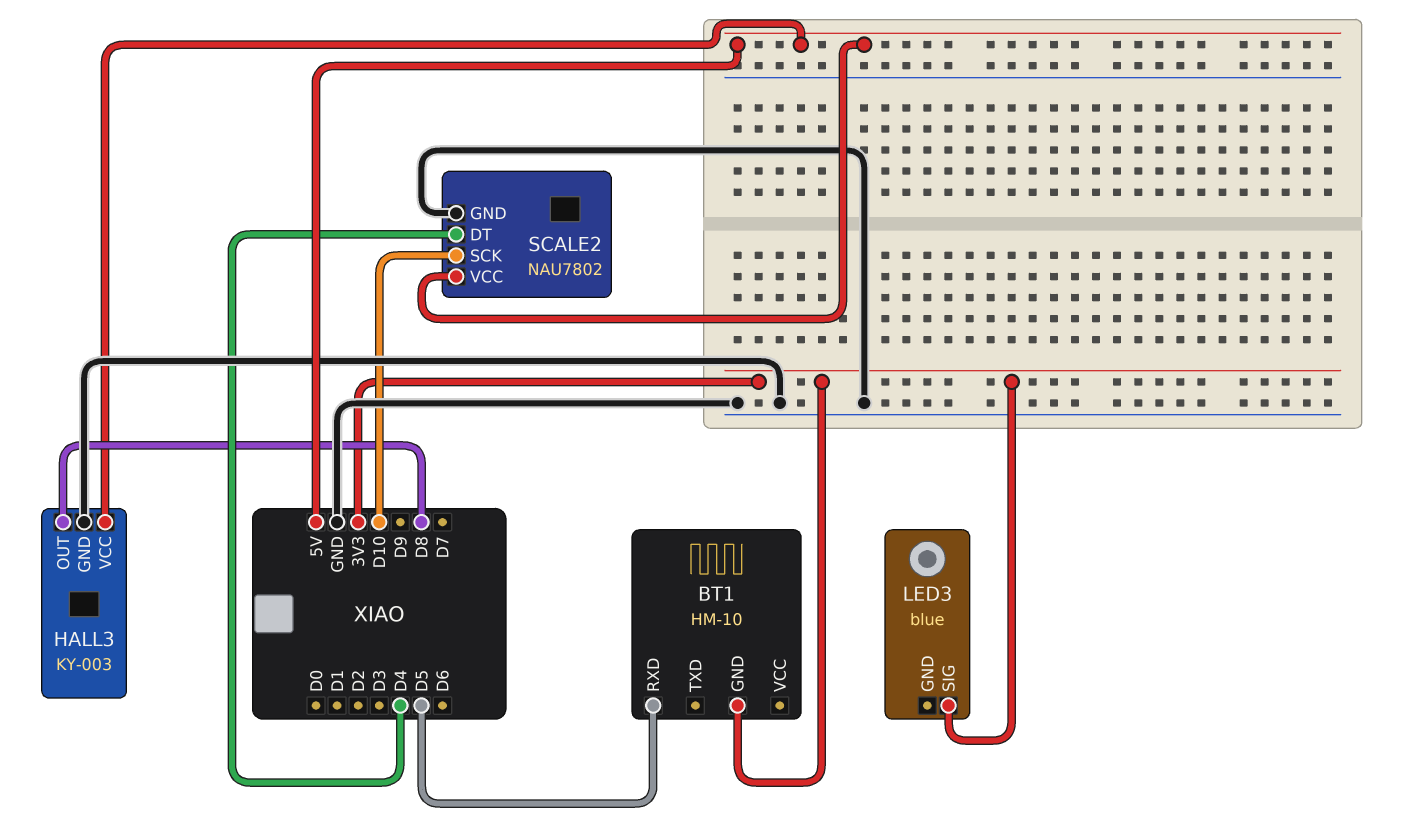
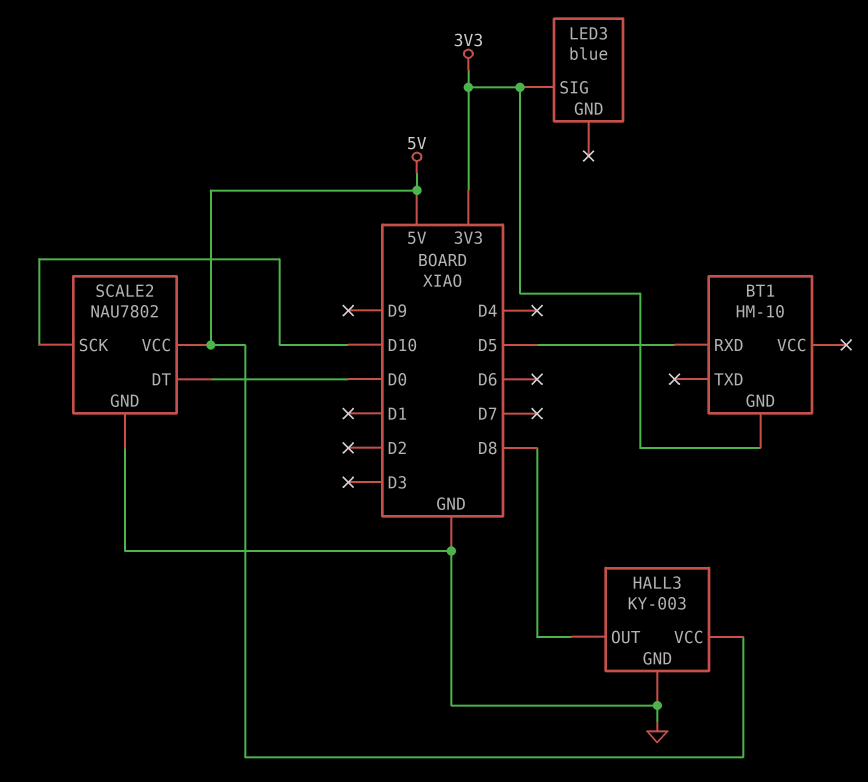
SCALE2 pin DT: D4 -> D0

